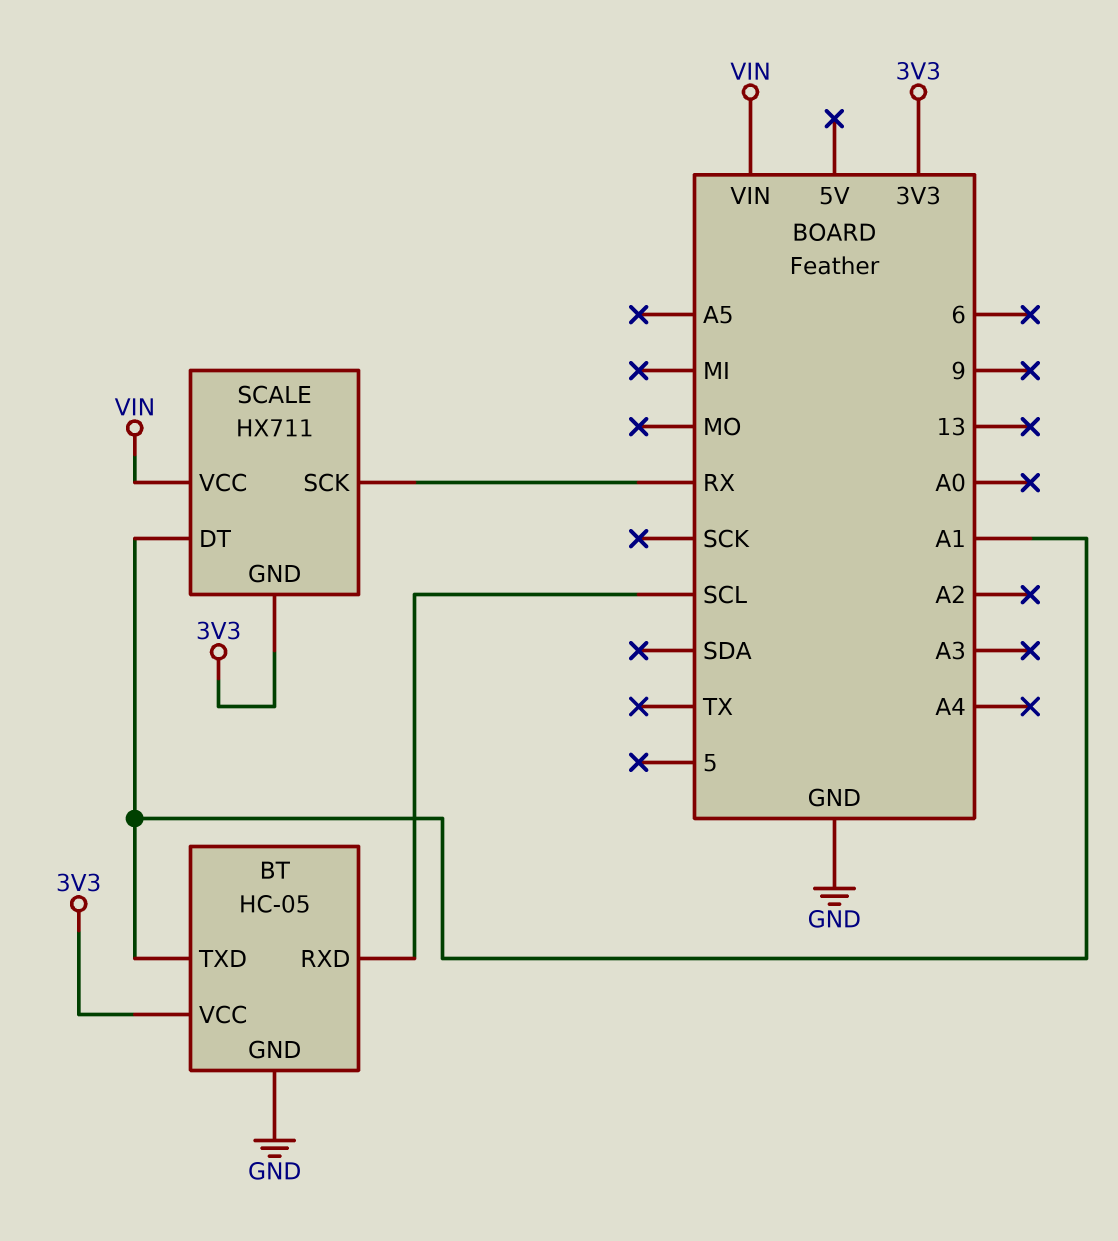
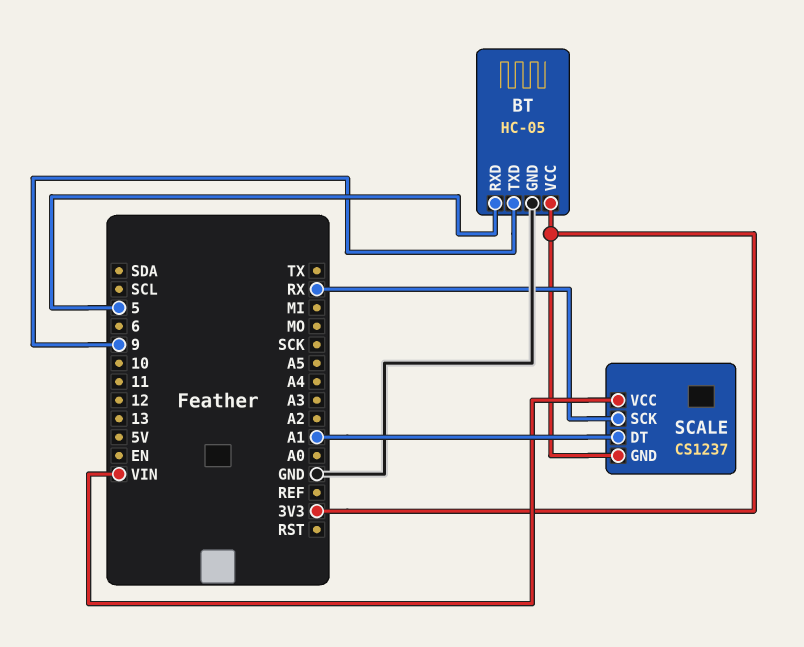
BT pin RXD: SCL -> 5
BT pin TXD: A1 -> 9
SCALE: HX711 -> CS1237

